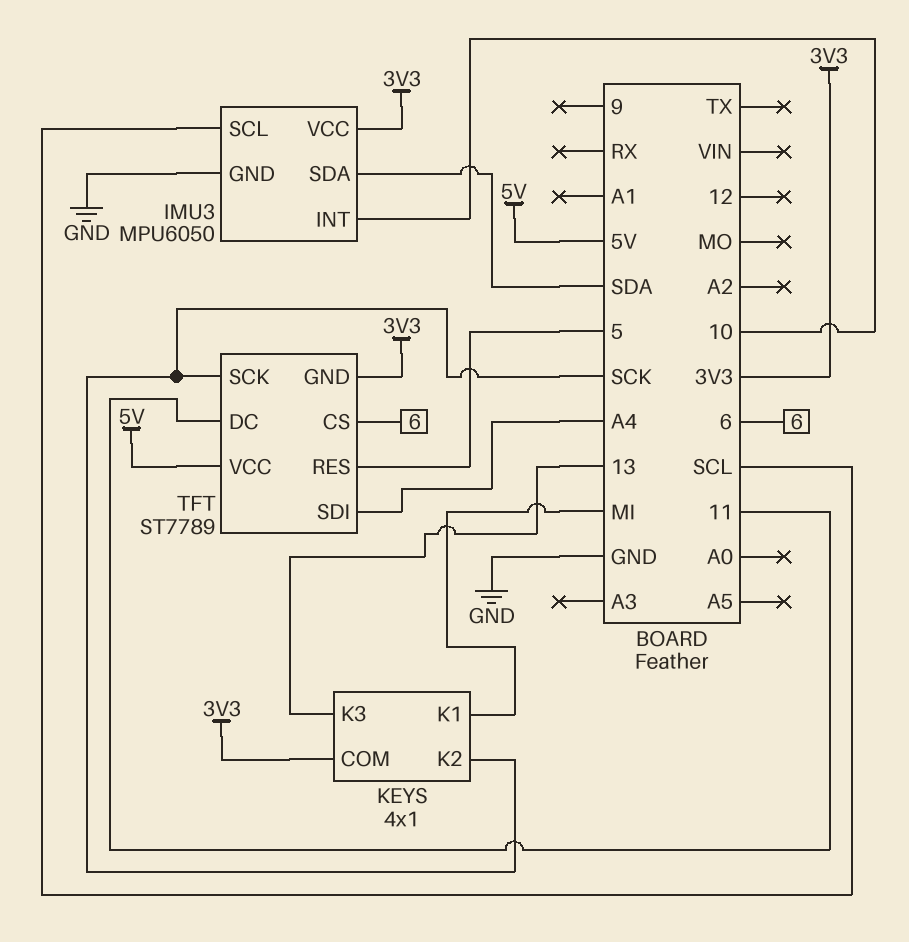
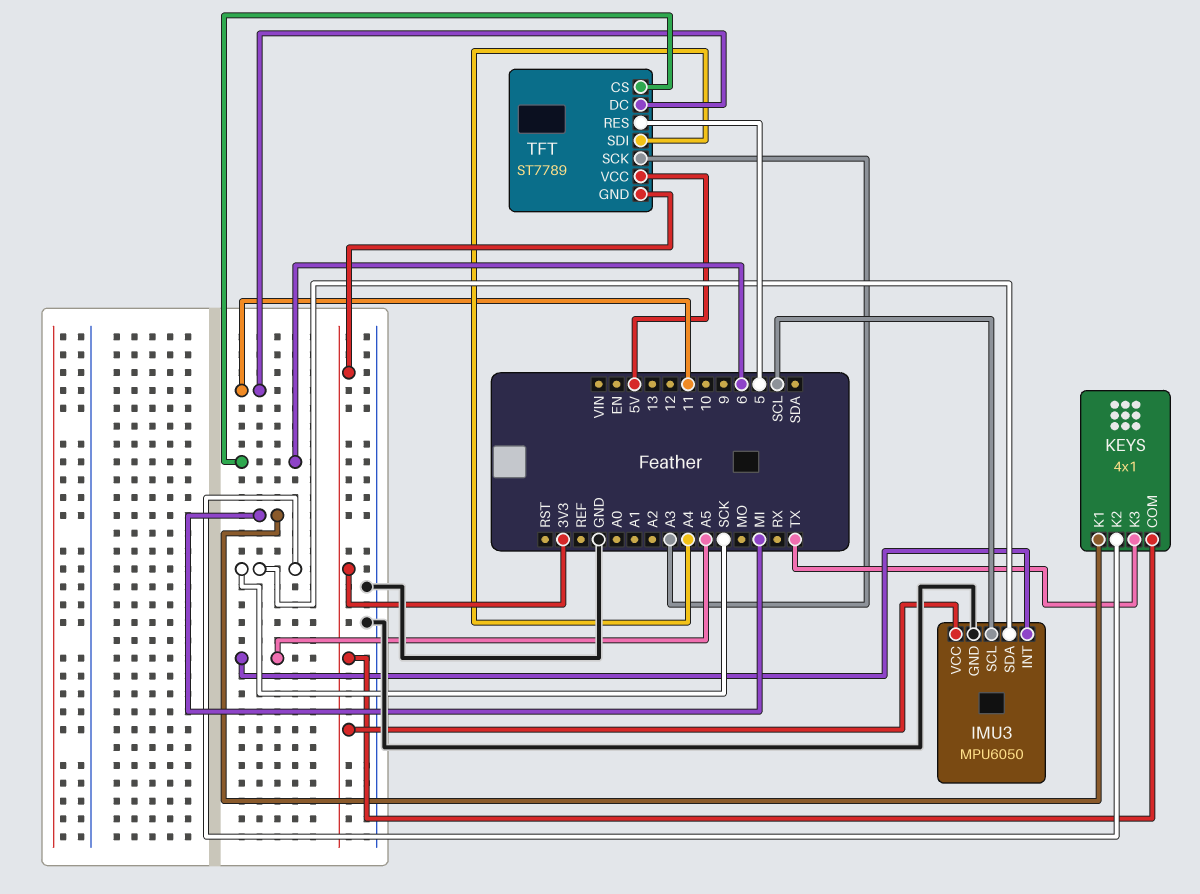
IMU3 pin INT: 10 -> A5
IMU3 pin SDA: SDA -> SCK
KEYS pin K3: 13 -> TX
TFT pin SCK: SCK -> A3

